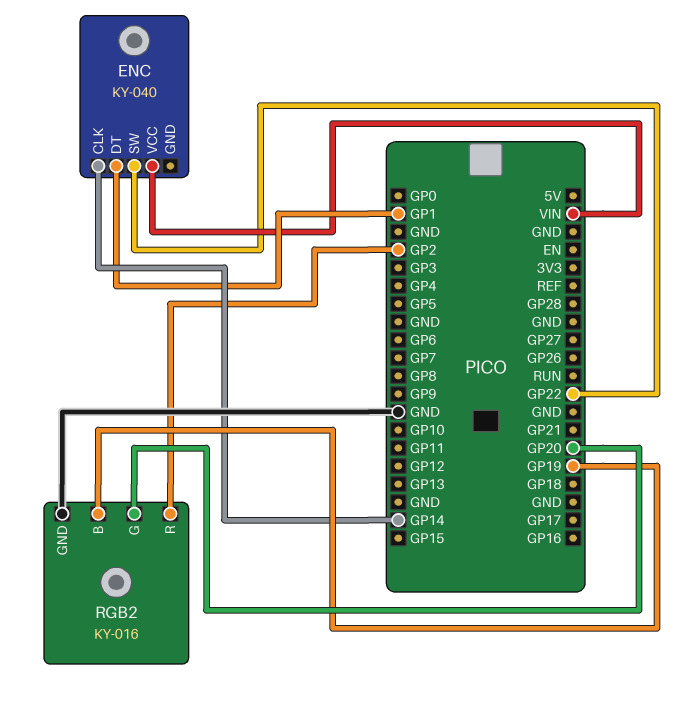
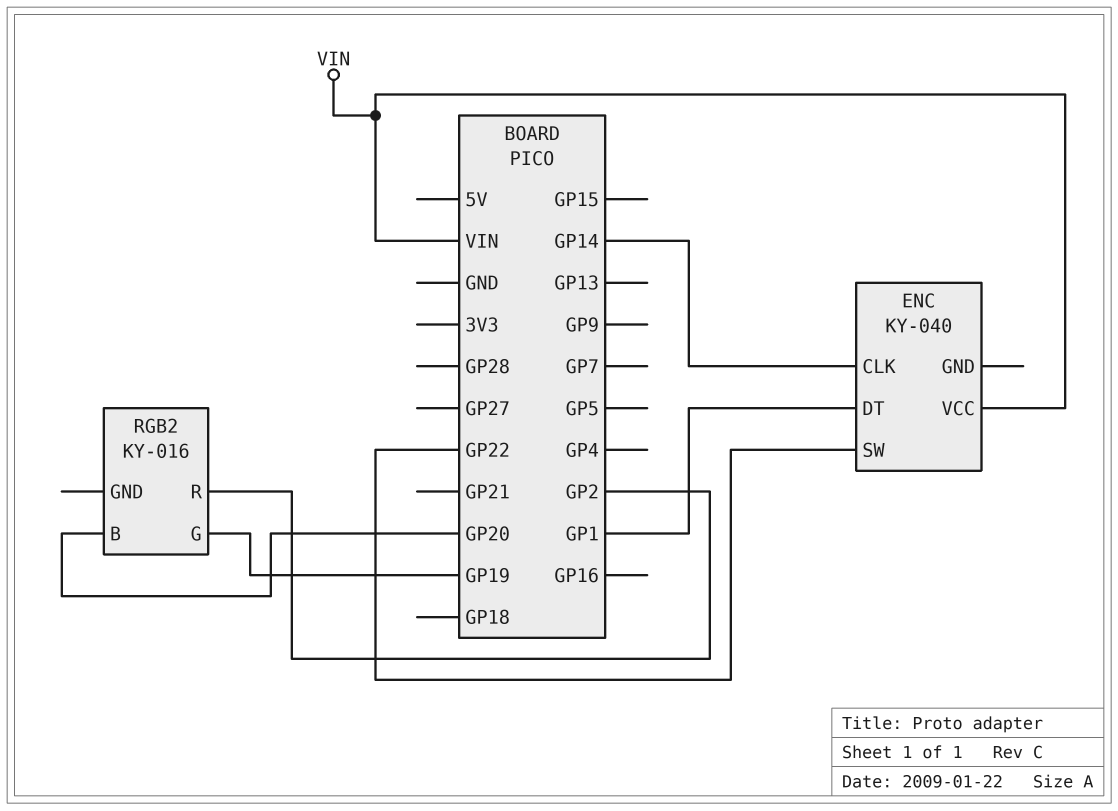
RGB2 pin B: GP19 -> GP20
RGB2 pin G: GP20 -> GP19
RGB2 pin GND: GND -> none

